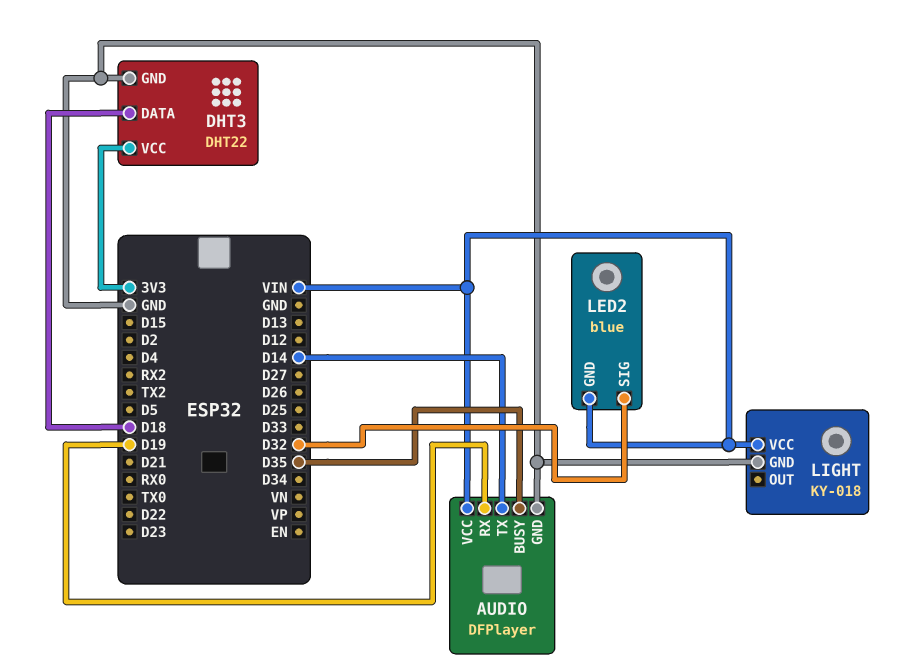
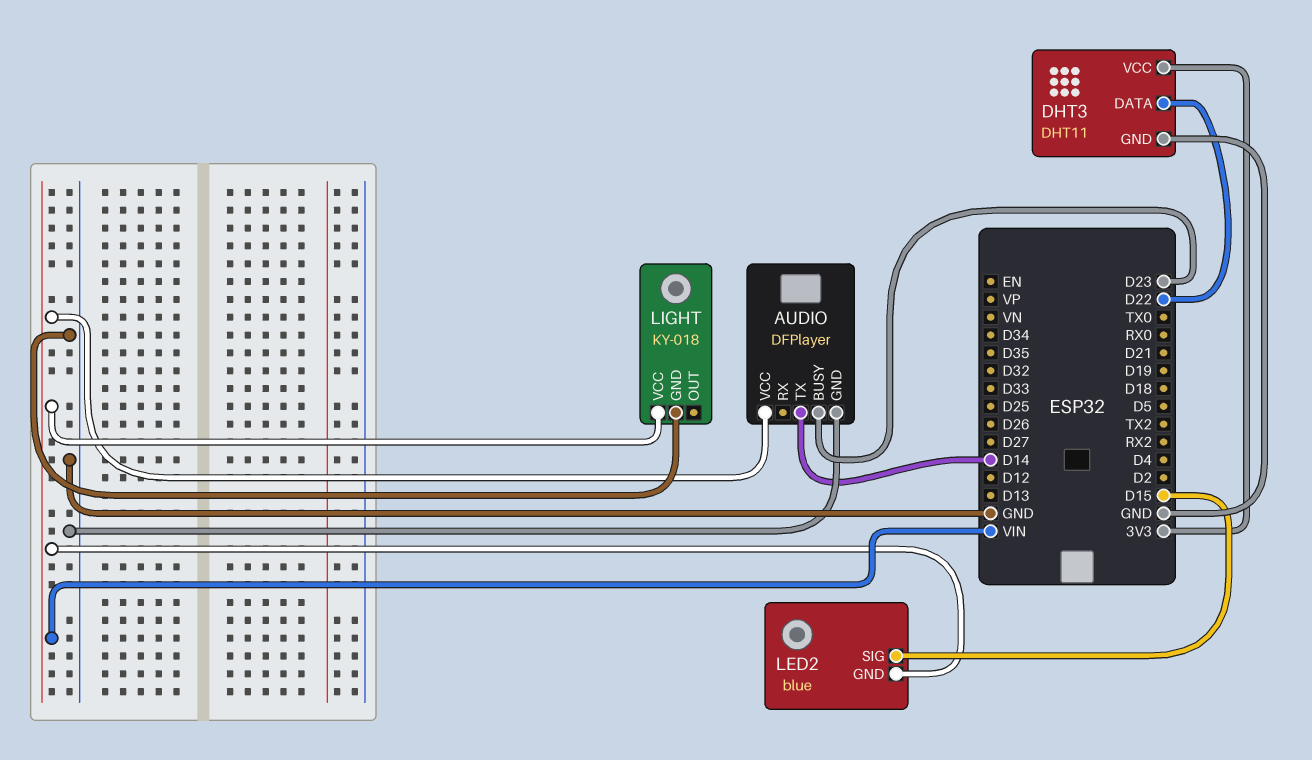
AUDIO pin BUSY: D35 -> D23
AUDIO pin RX: D19 -> none
DHT3: DHT22 -> DHT11
DHT3 pin DATA: D18 -> D22
LED2 pin SIG: D32 -> D15

